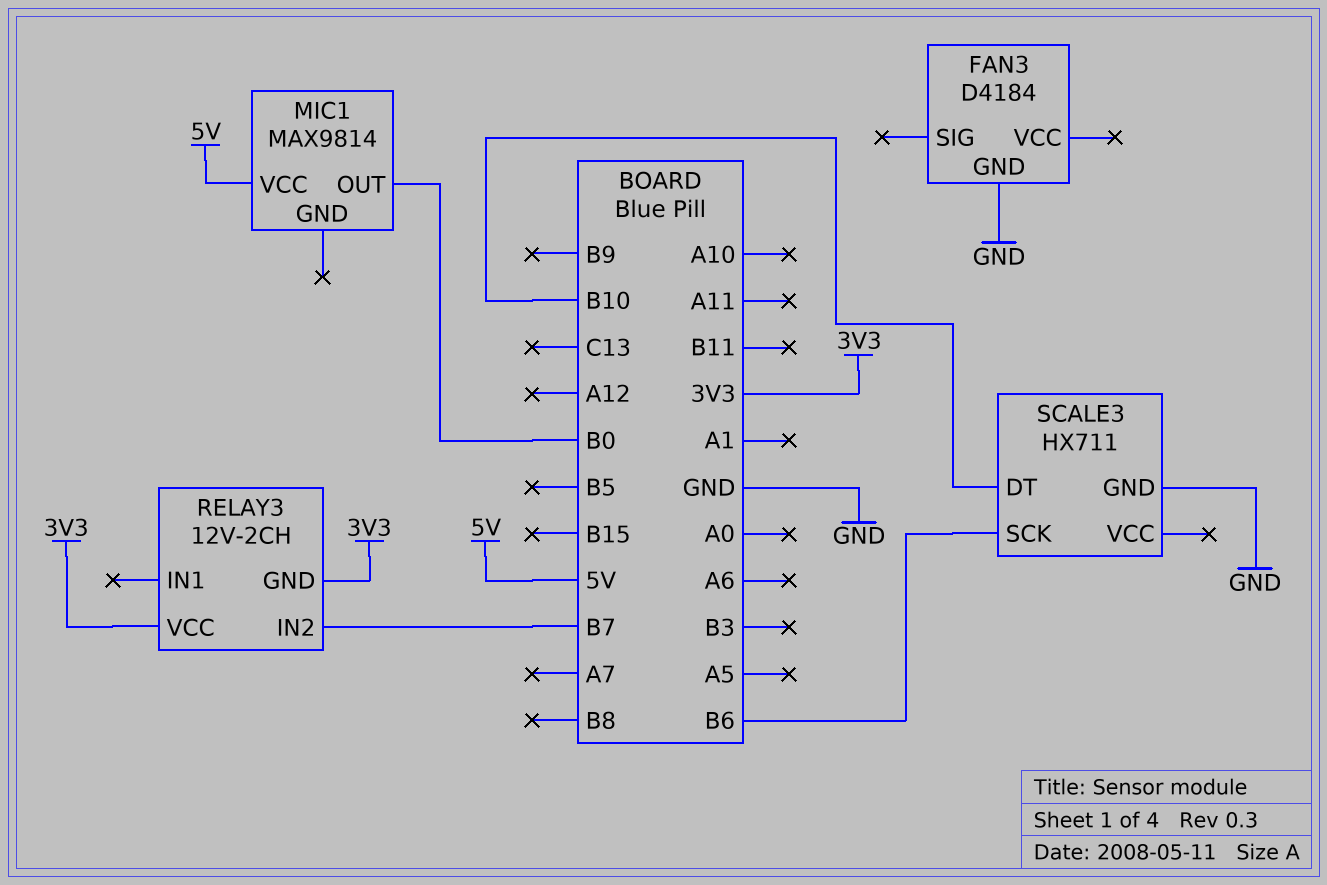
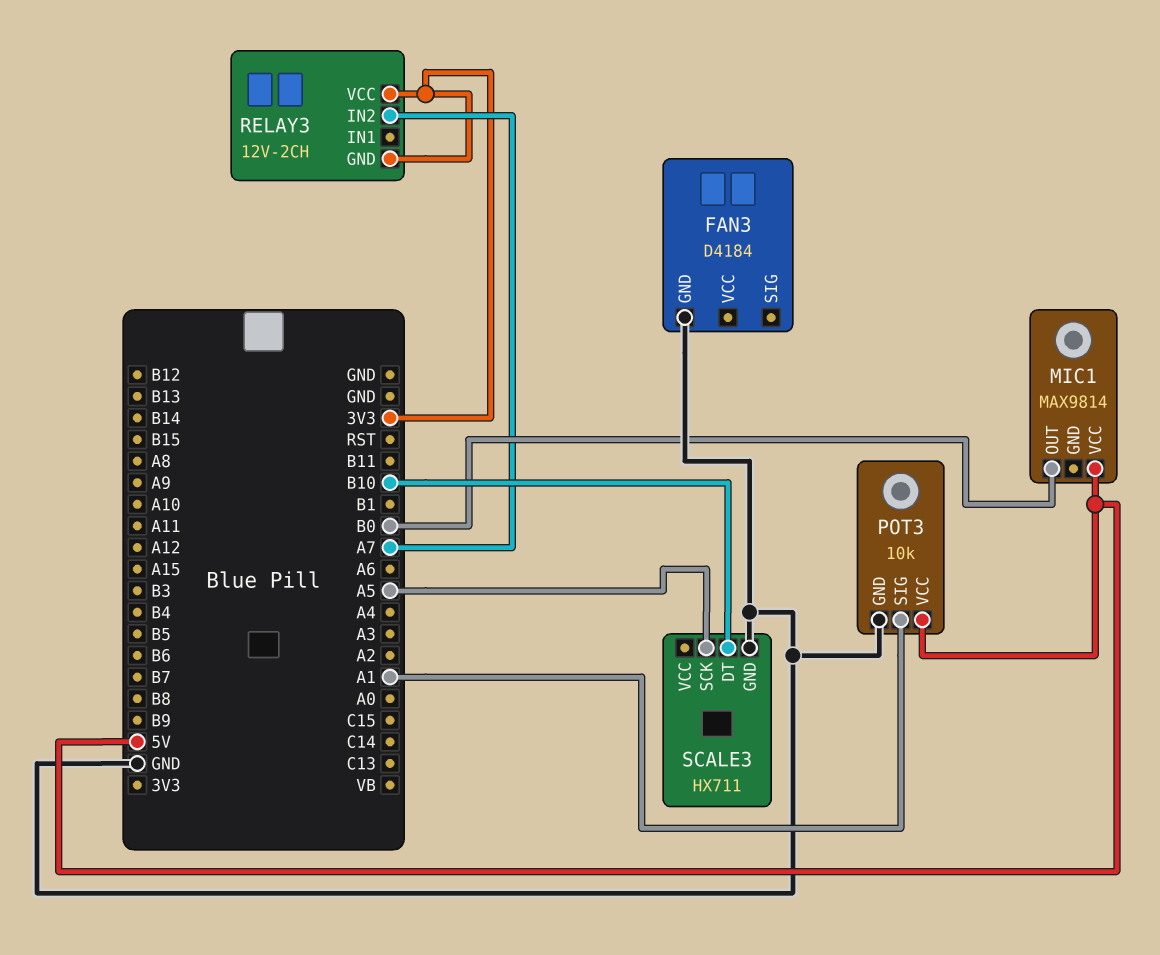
POT3: none -> 10k
POT3 pin GND: none -> GND
POT3 pin SIG: none -> A1
POT3 pin VCC: none -> 5V
RELAY3 pin IN2: B7 -> A7
SCALE3 pin SCK: B6 -> A5

